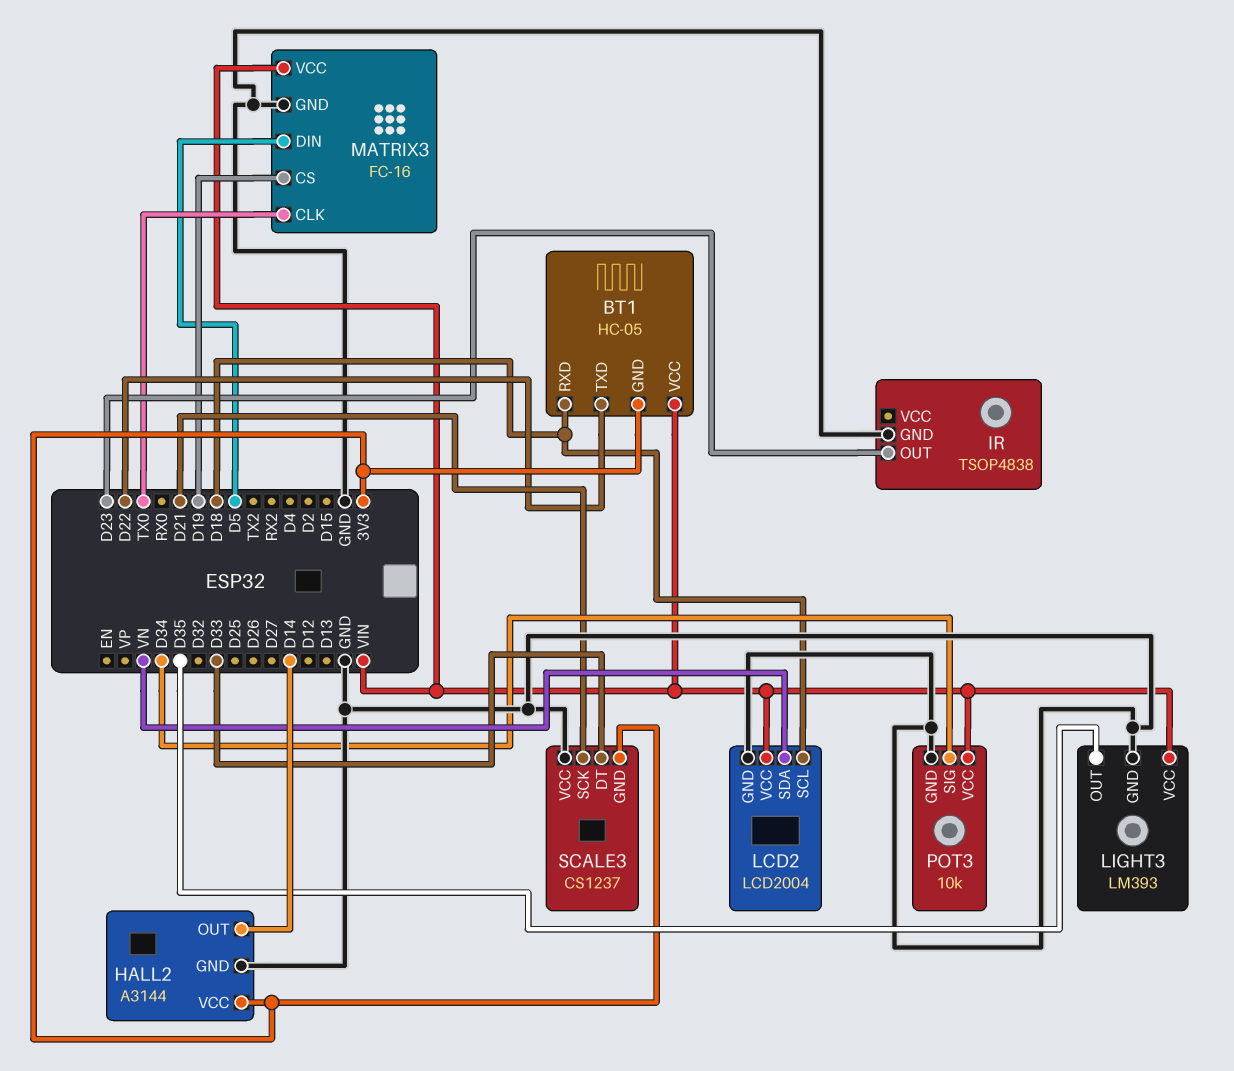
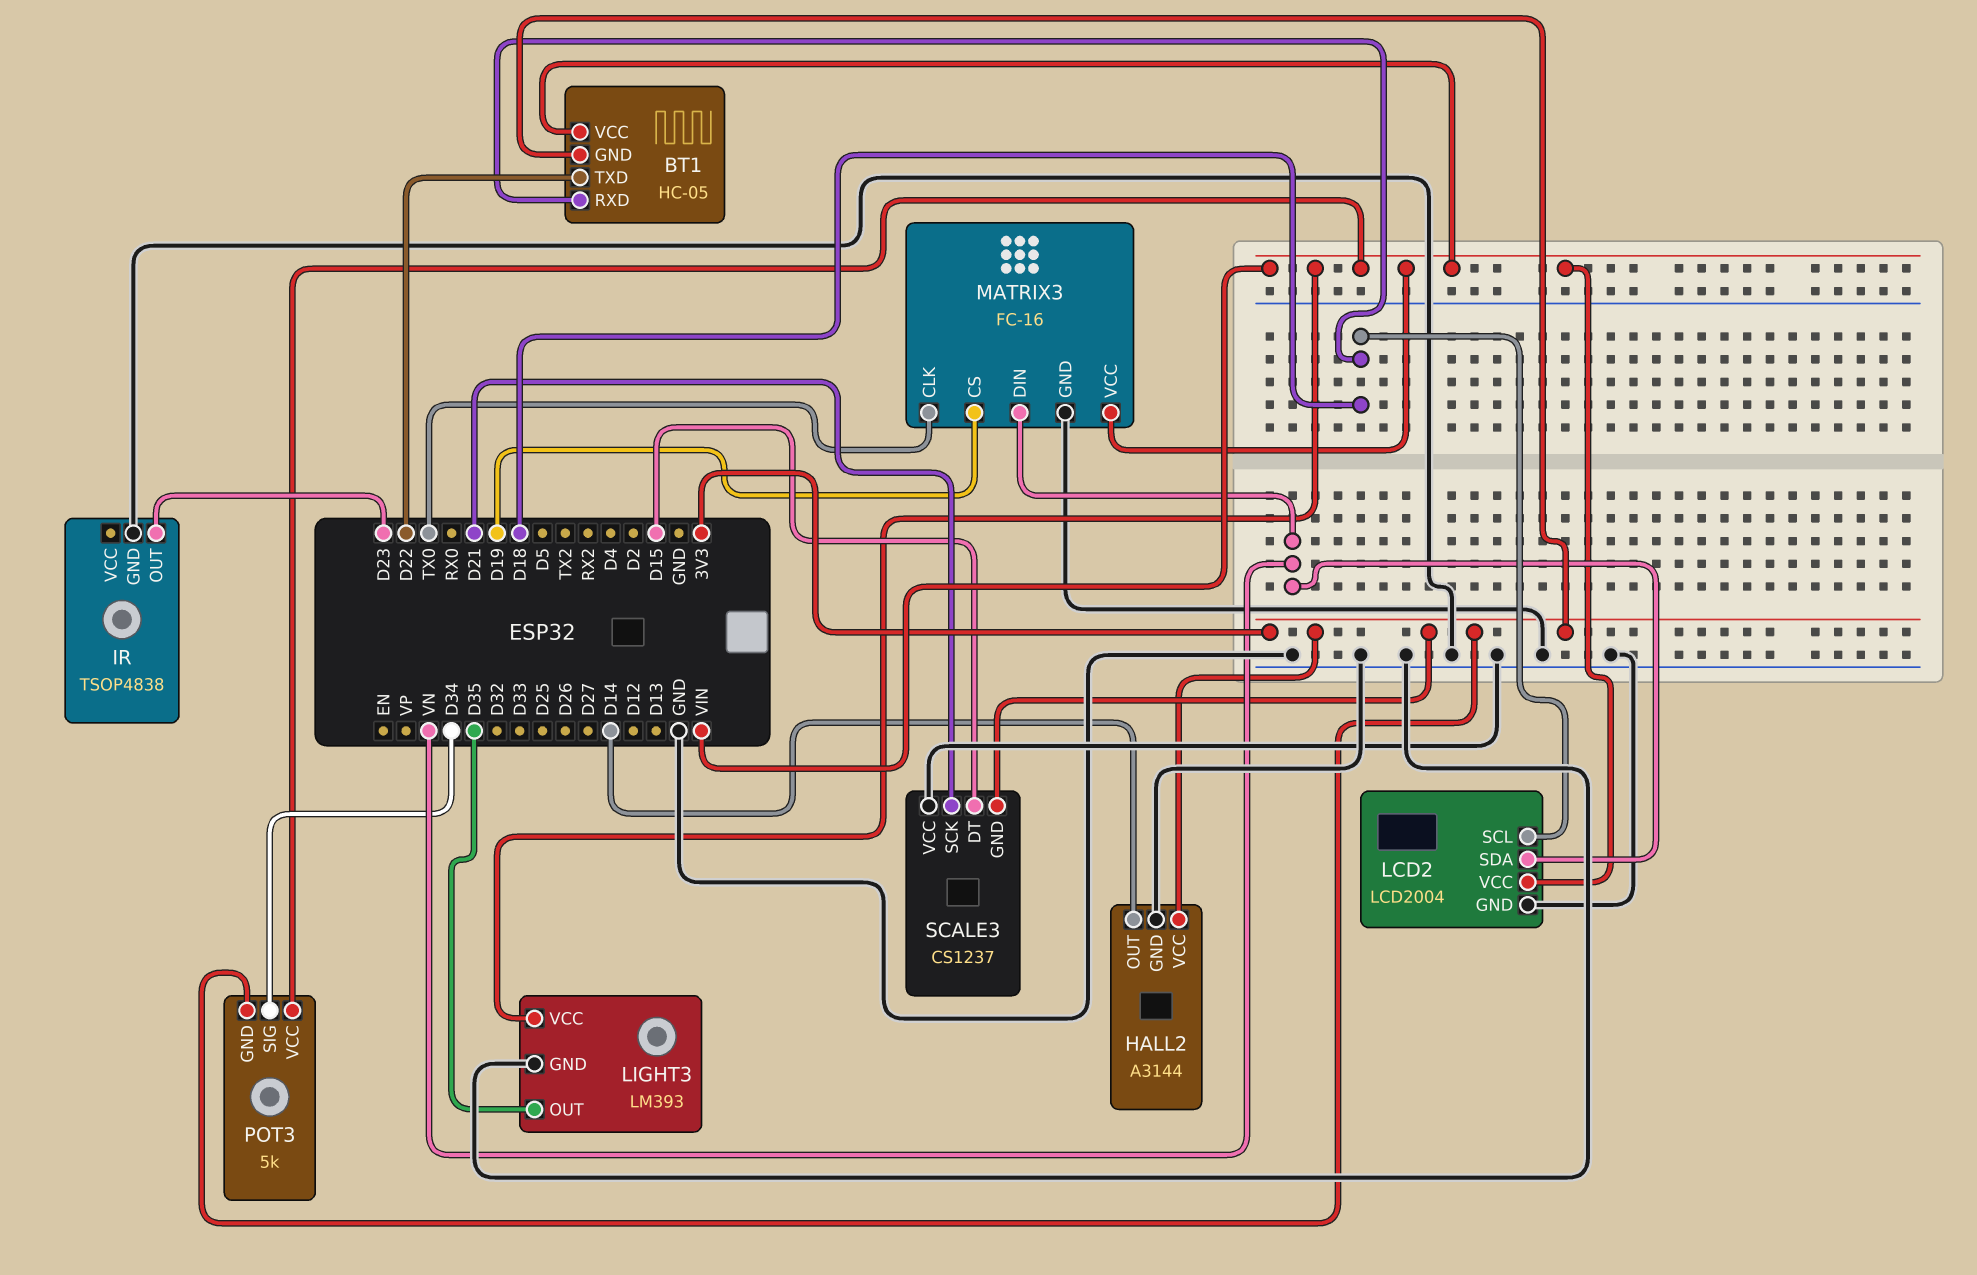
MATRIX3 pin DIN: D5 -> VN
POT3: 10k -> 5k
POT3 pin GND: GND -> 3V3
SCALE3 pin DT: D33 -> D15

